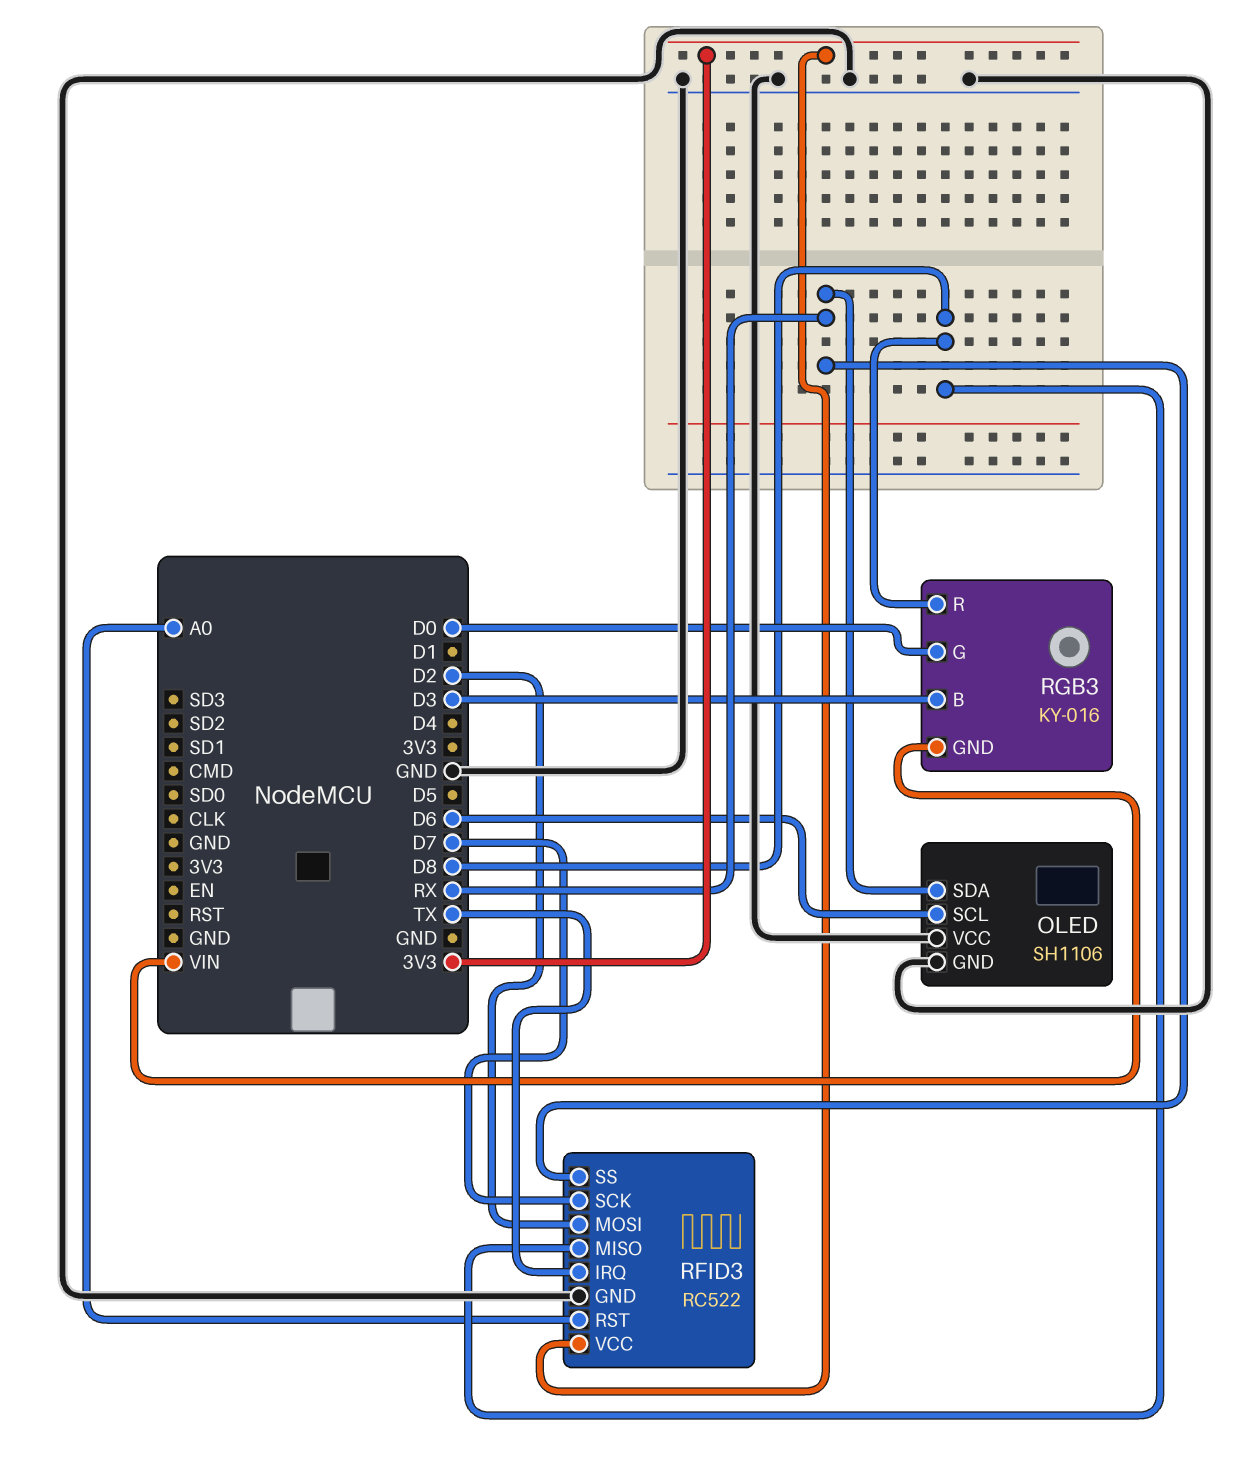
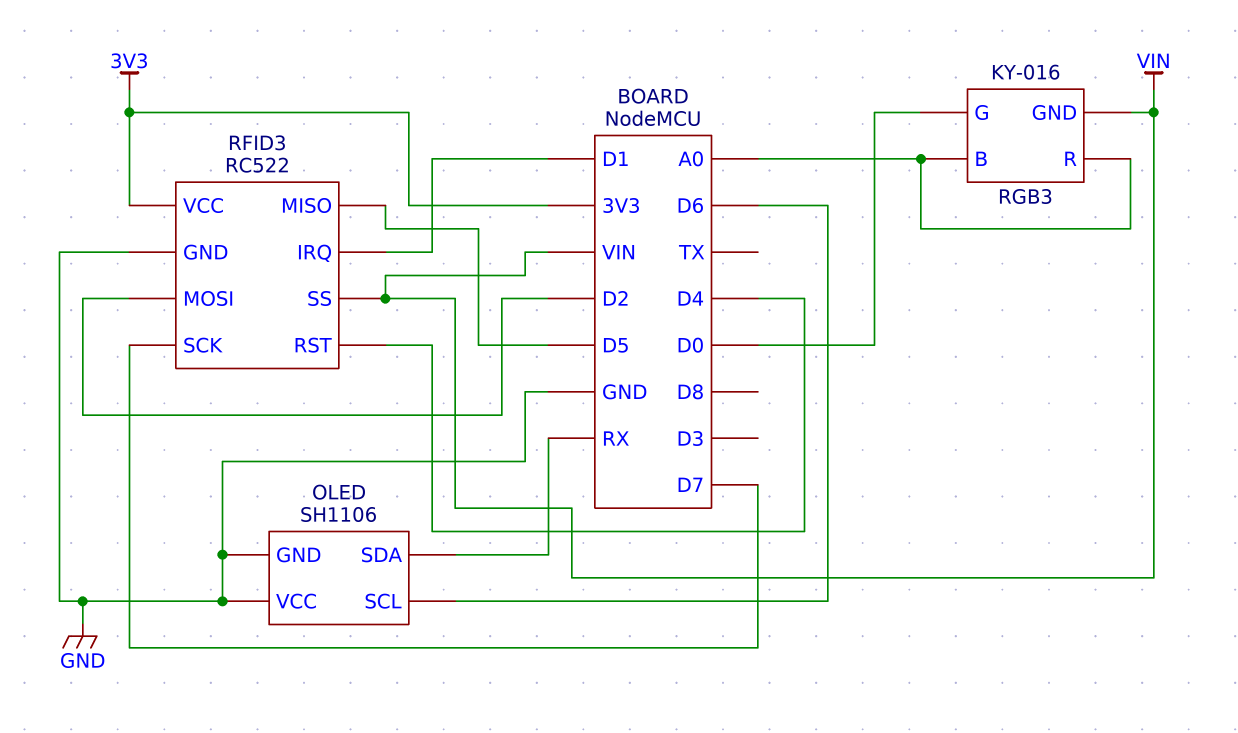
RFID3 pin IRQ: TX -> D1
RFID3 pin MISO: D8 -> D5
RFID3 pin RST: A0 -> D4
RFID3 pin SS: RX -> VIN
RGB3 pin B: D3 -> A0
RGB3 pin R: D8 -> A0

